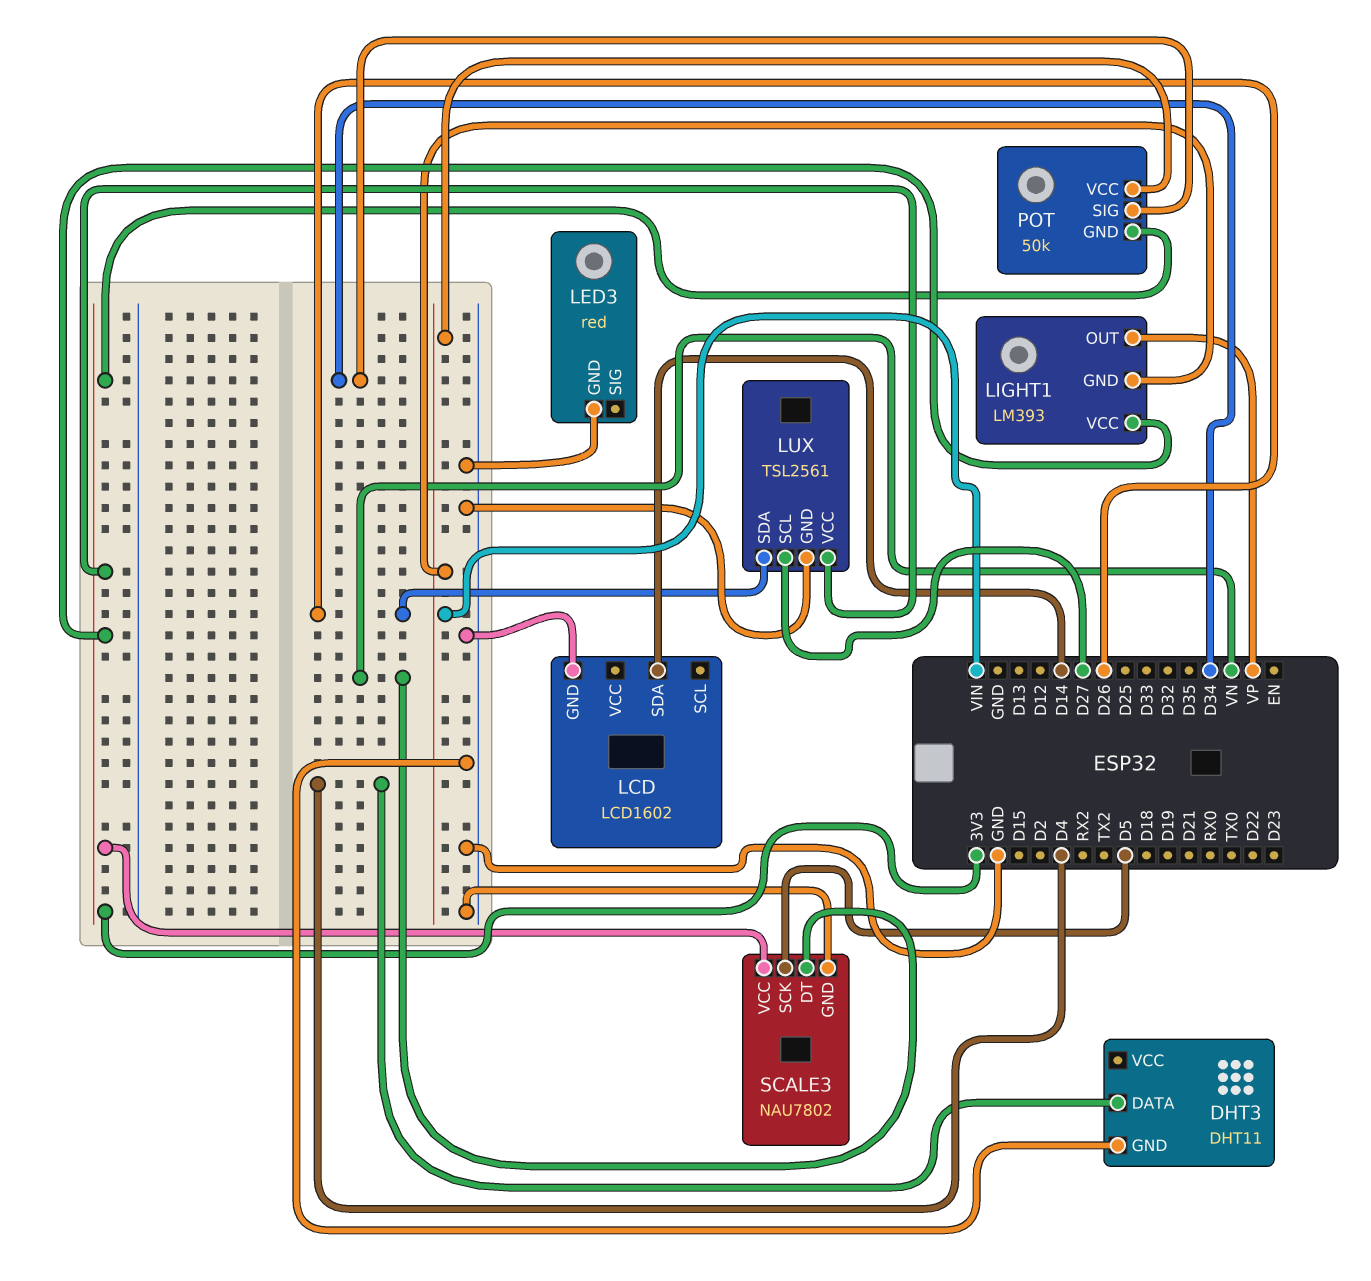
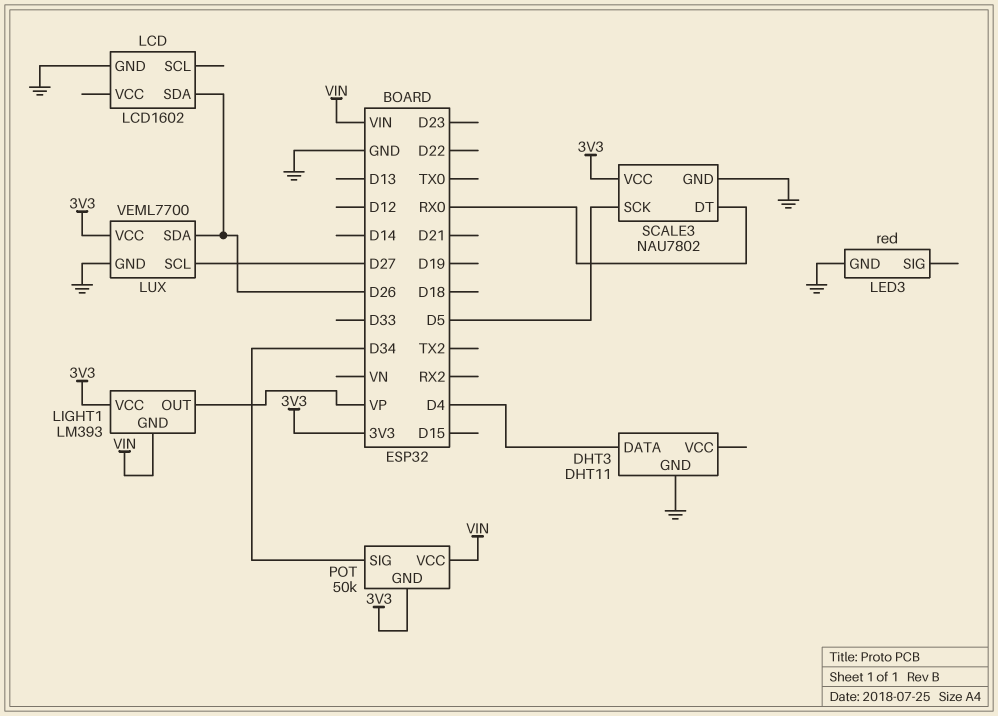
LCD pin SDA: D14 -> D26
LUX: TSL2561 -> VEML7700
SCALE3 pin DT: VN -> RX0

